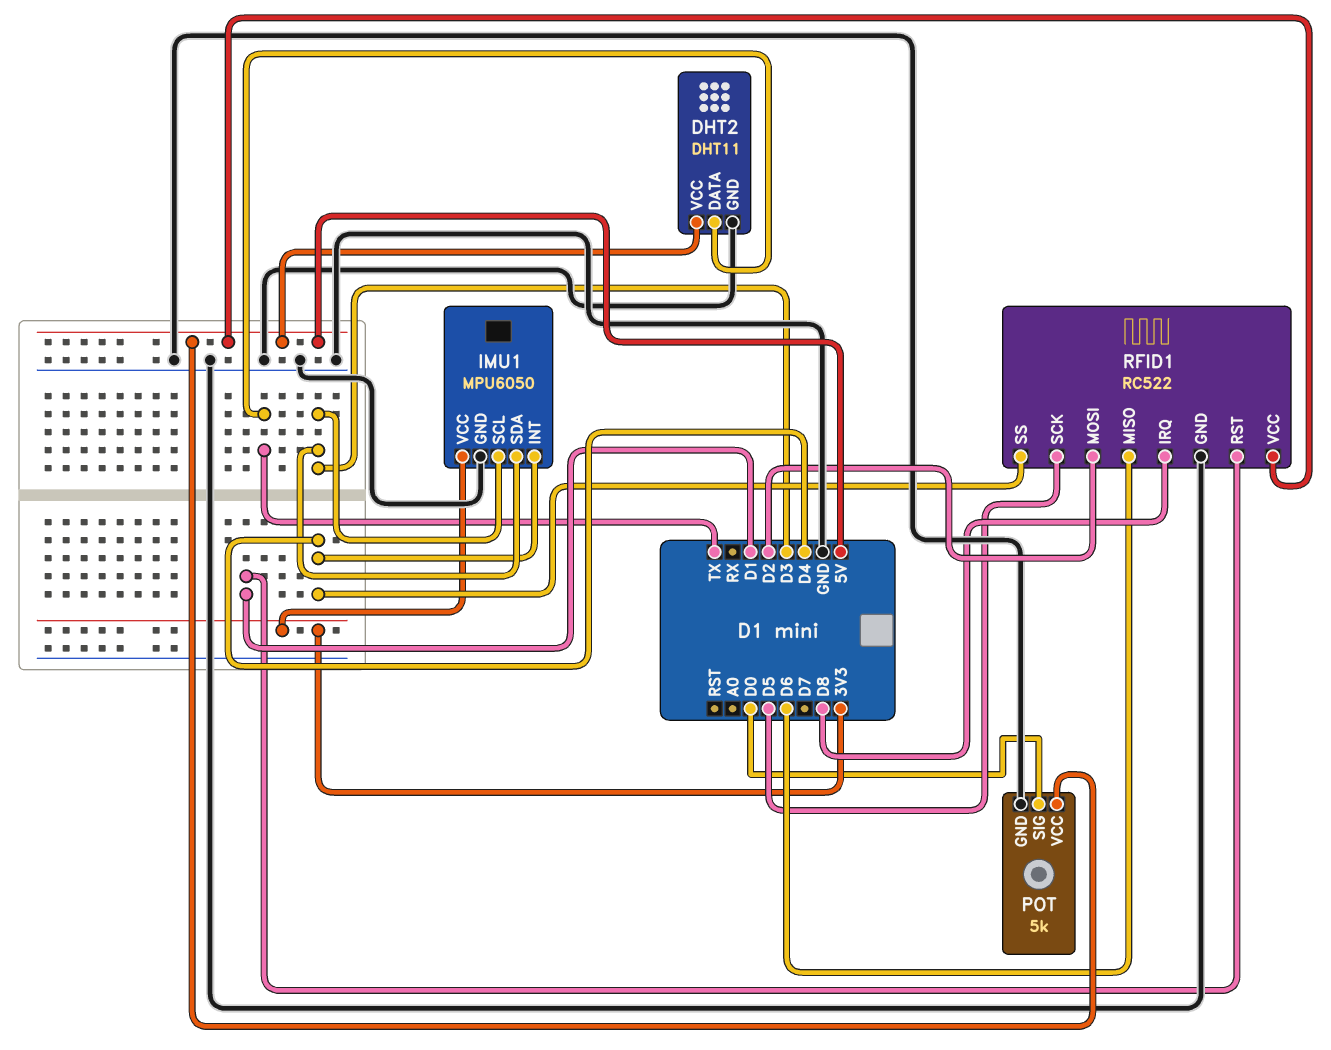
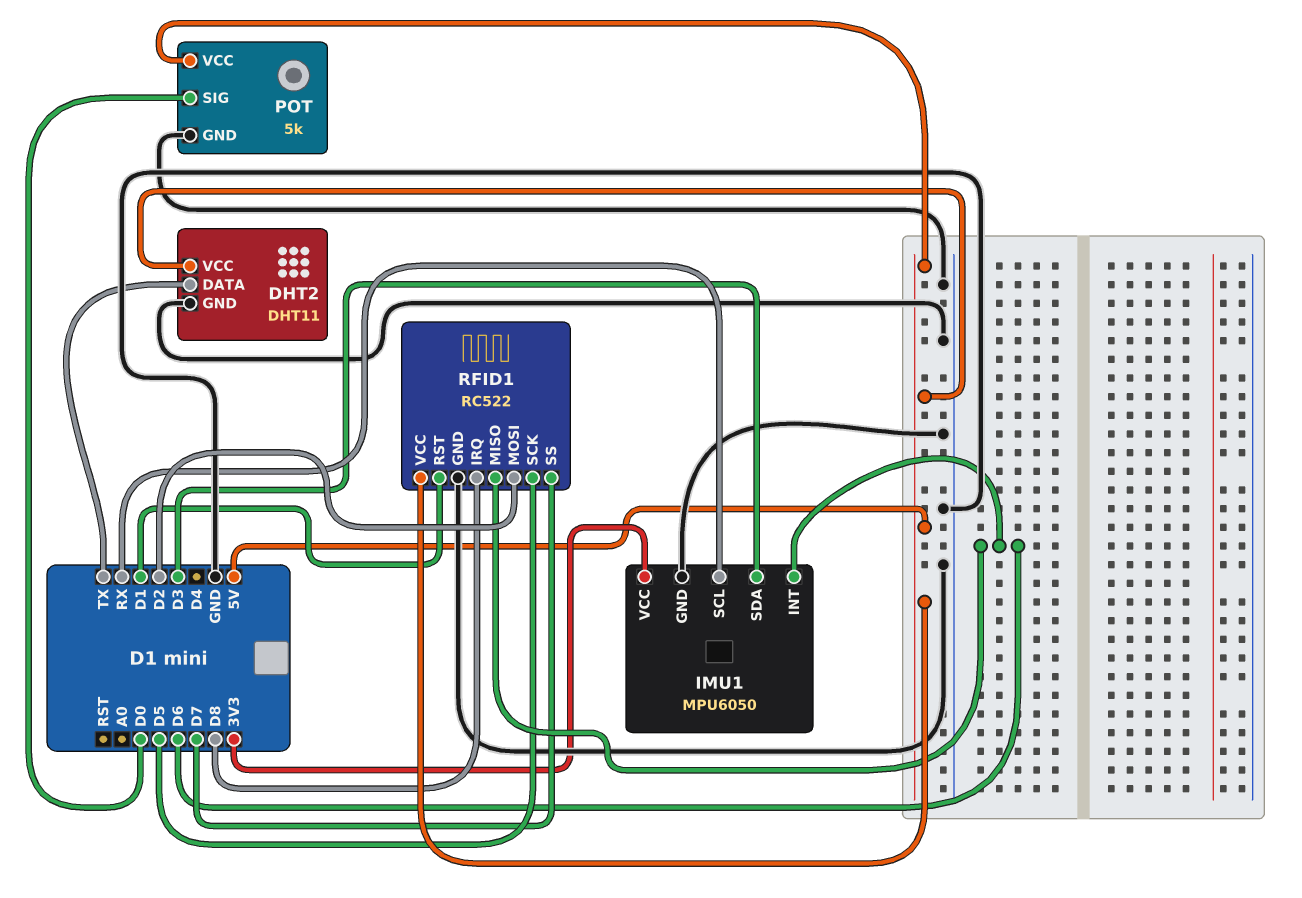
IMU1 pin INT: D4 -> D6
IMU1 pin SCL: D3 -> RX
RFID1 pin SS: D4 -> D7

